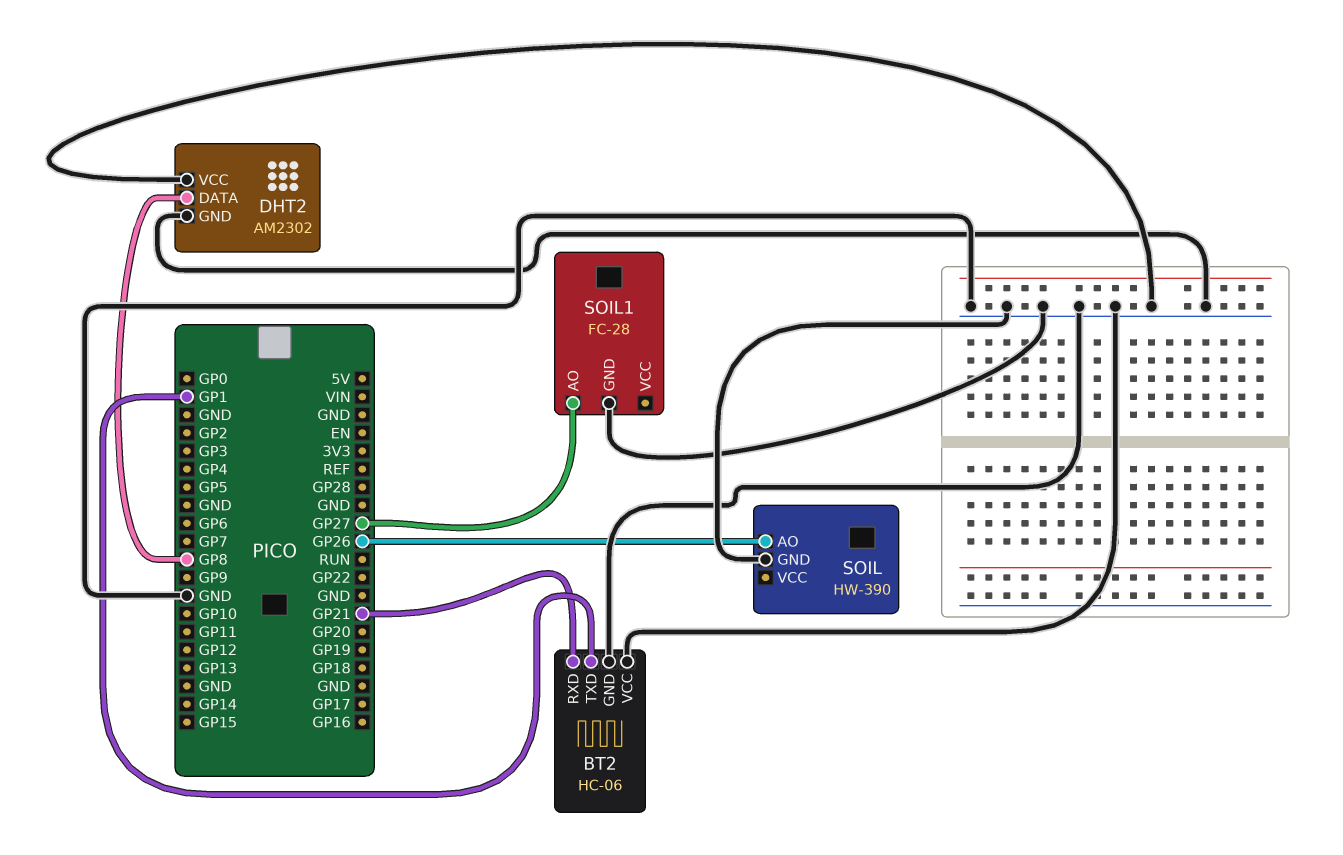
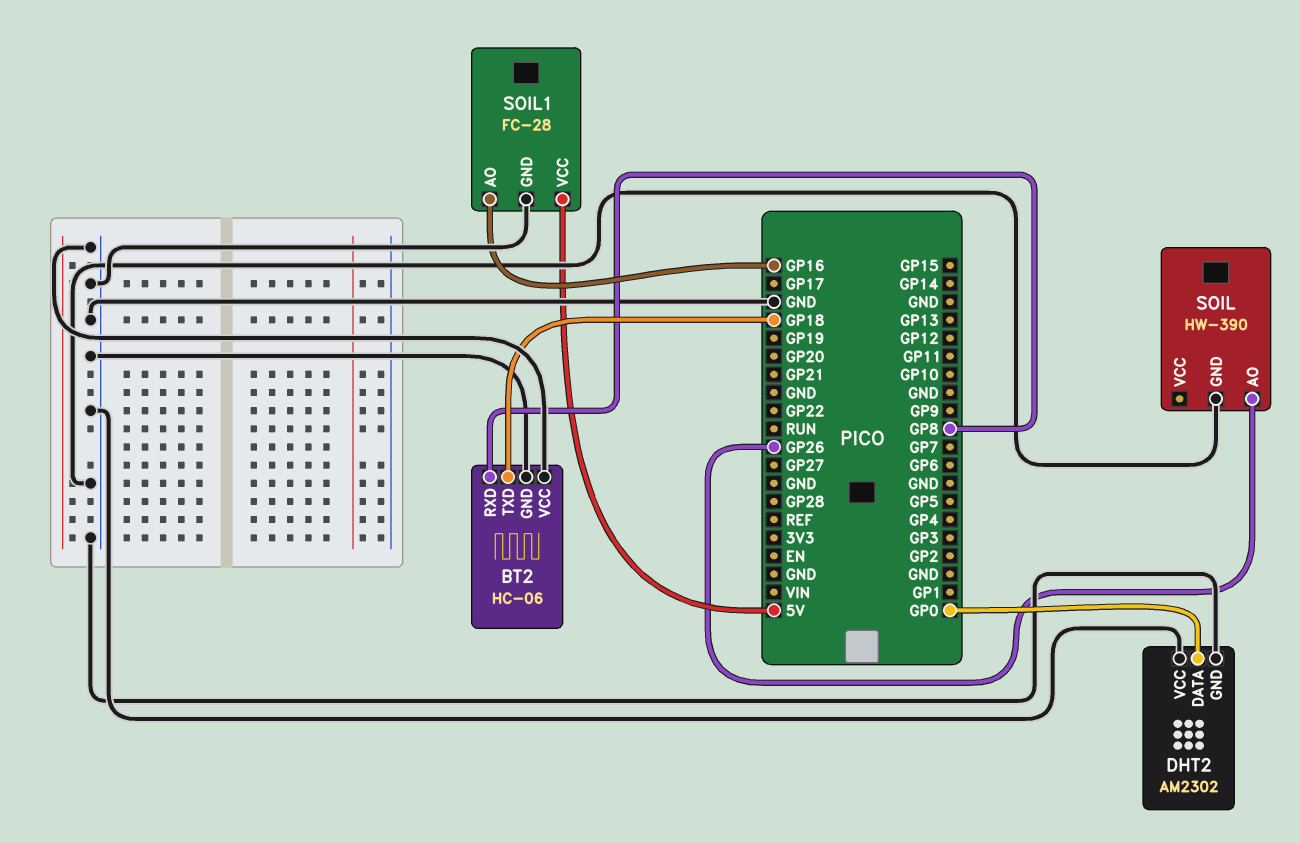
BT2 pin RXD: GP21 -> GP8
BT2 pin TXD: GP1 -> GP18
DHT2 pin DATA: GP8 -> GP0
SOIL1 pin AO: GP27 -> GP16
SOIL1 pin VCC: none -> 5V

